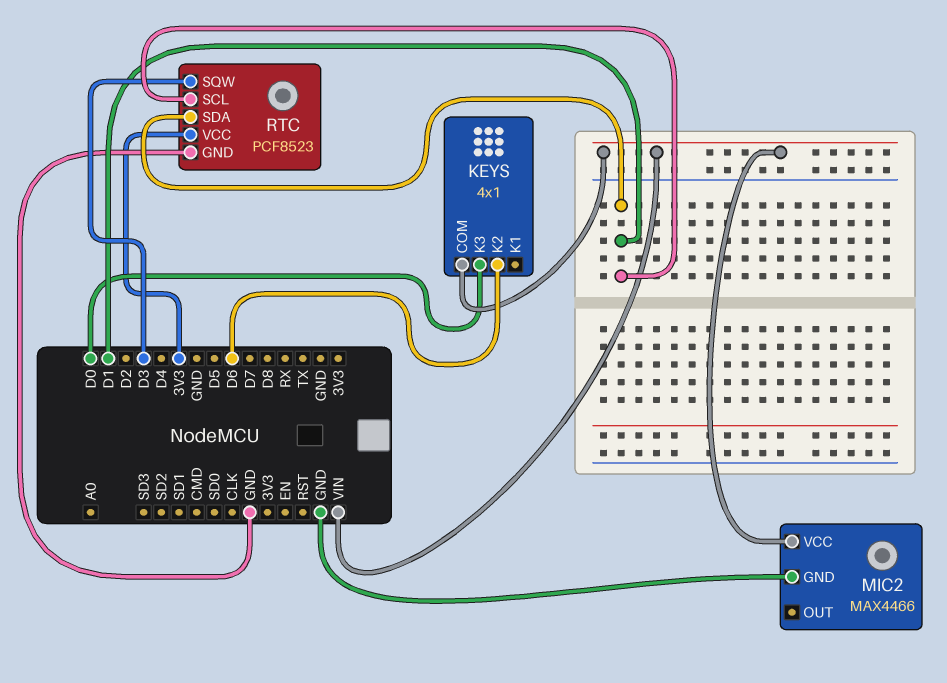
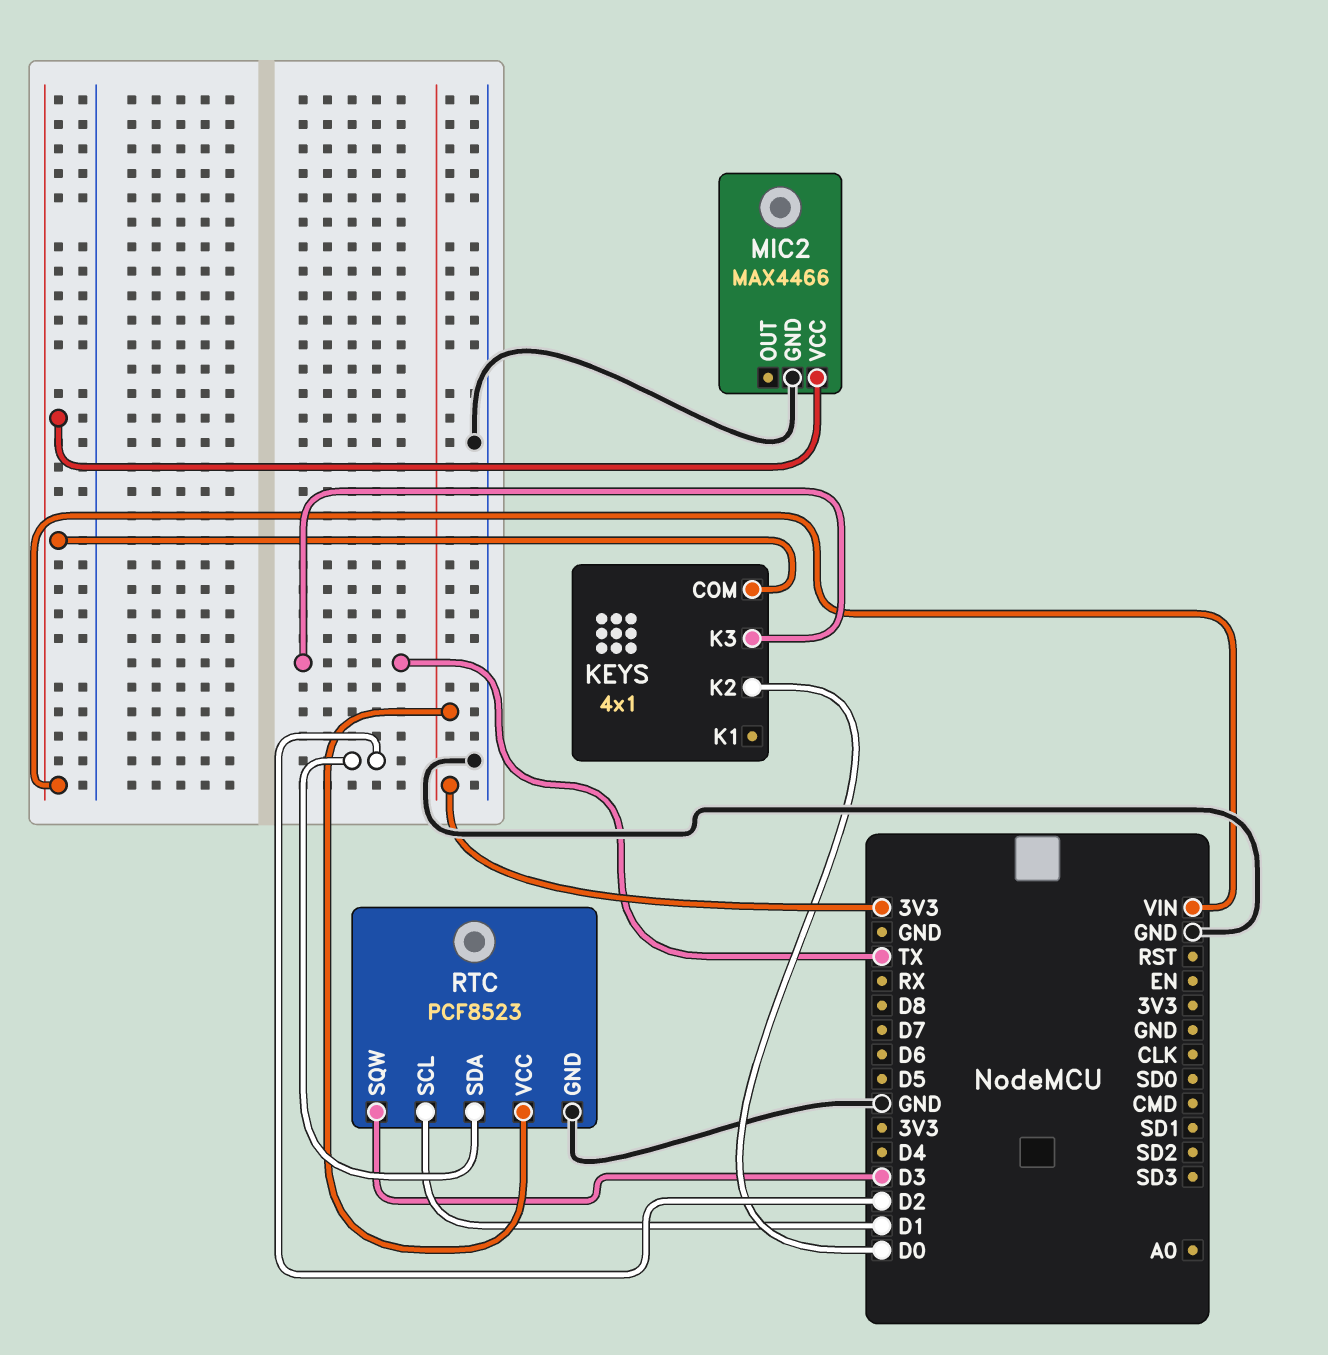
KEYS pin K2: D6 -> D0
KEYS pin K3: D0 -> TX
RTC pin SDA: D1 -> D2

